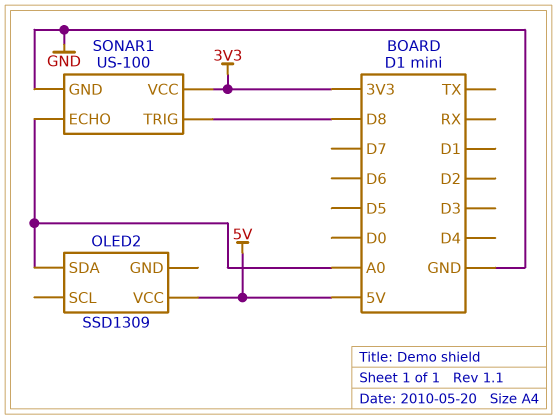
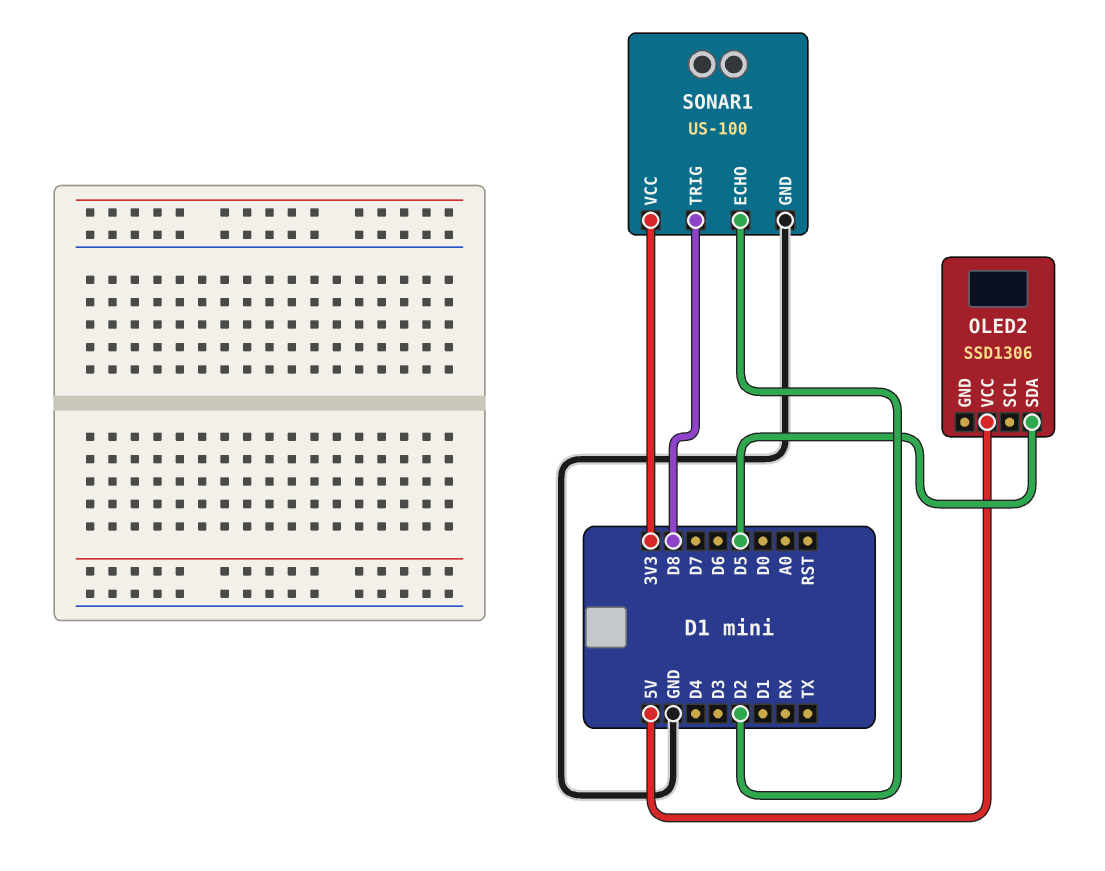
OLED2: SSD1309 -> SSD1306
OLED2 pin SDA: A0 -> D5
SONAR1 pin ECHO: A0 -> D2

